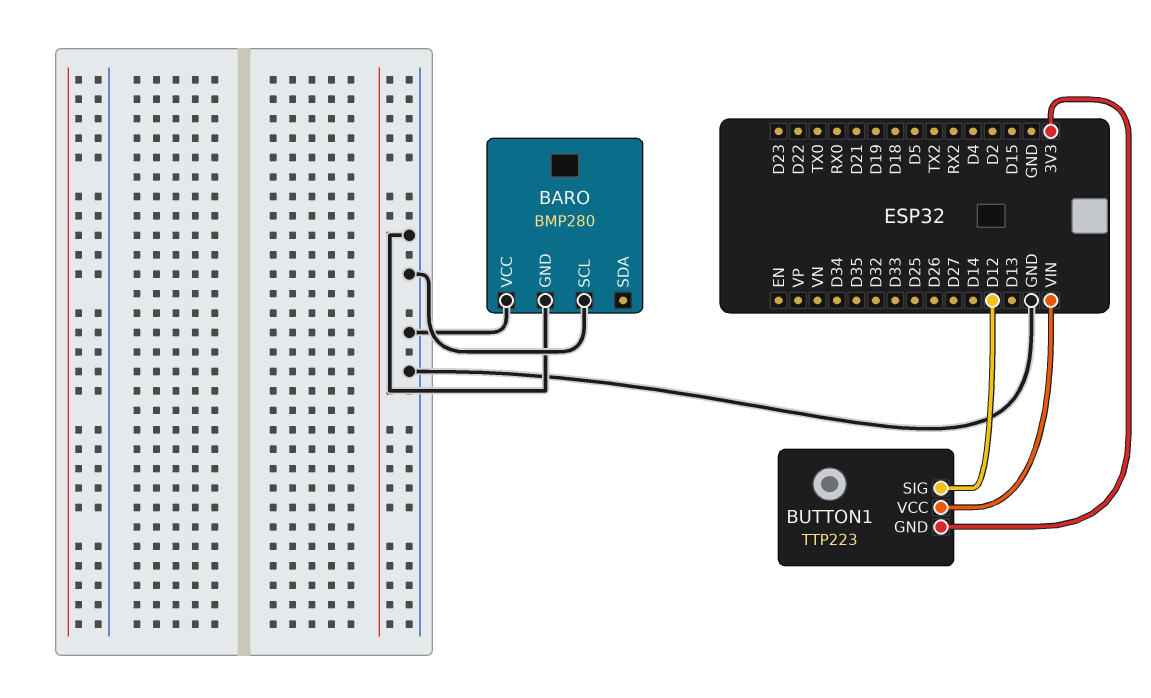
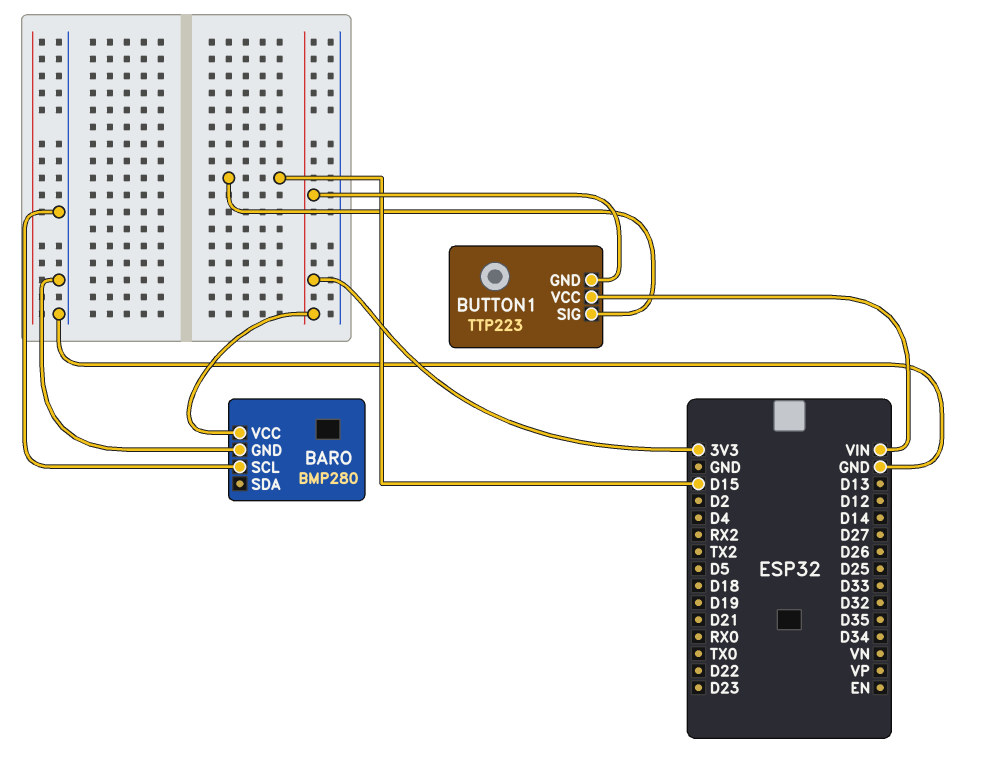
BARO pin VCC: GND -> 3V3
BUTTON1 pin SIG: D12 -> D15

